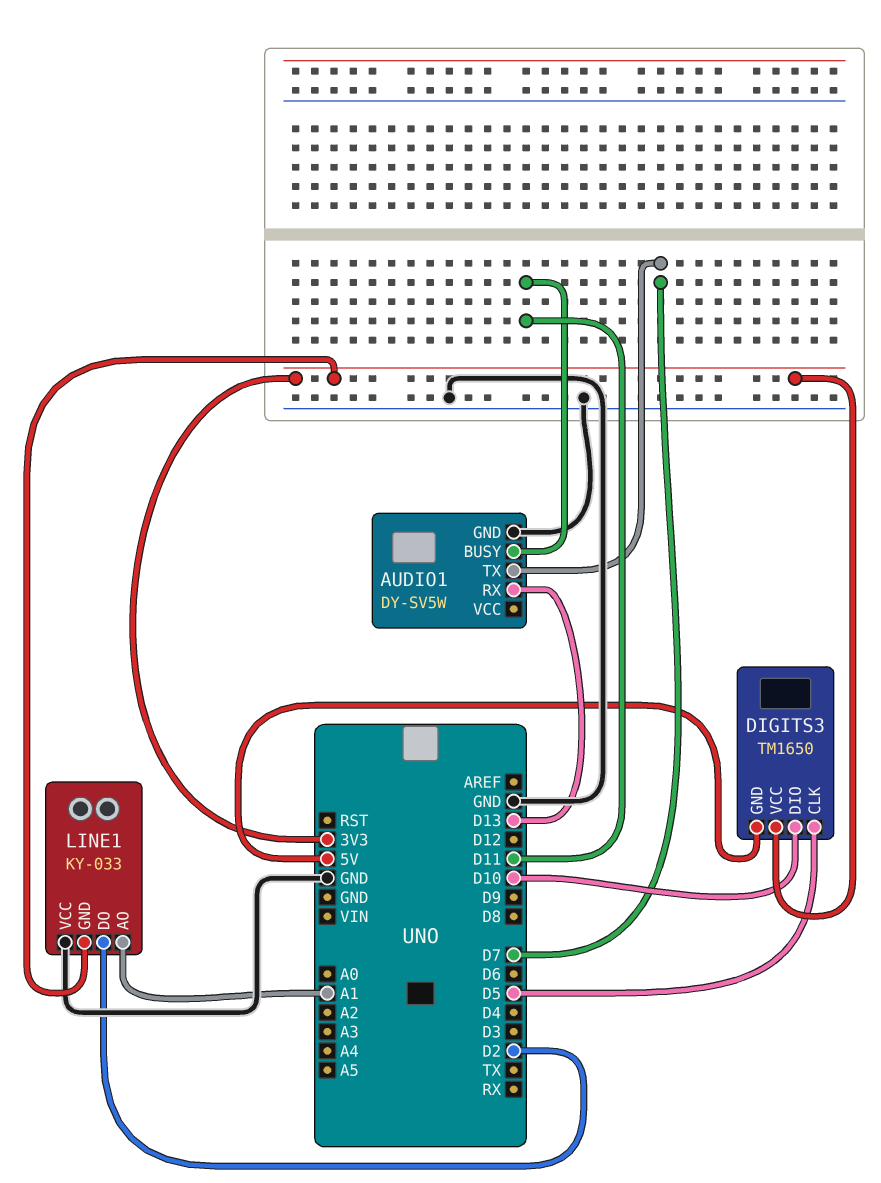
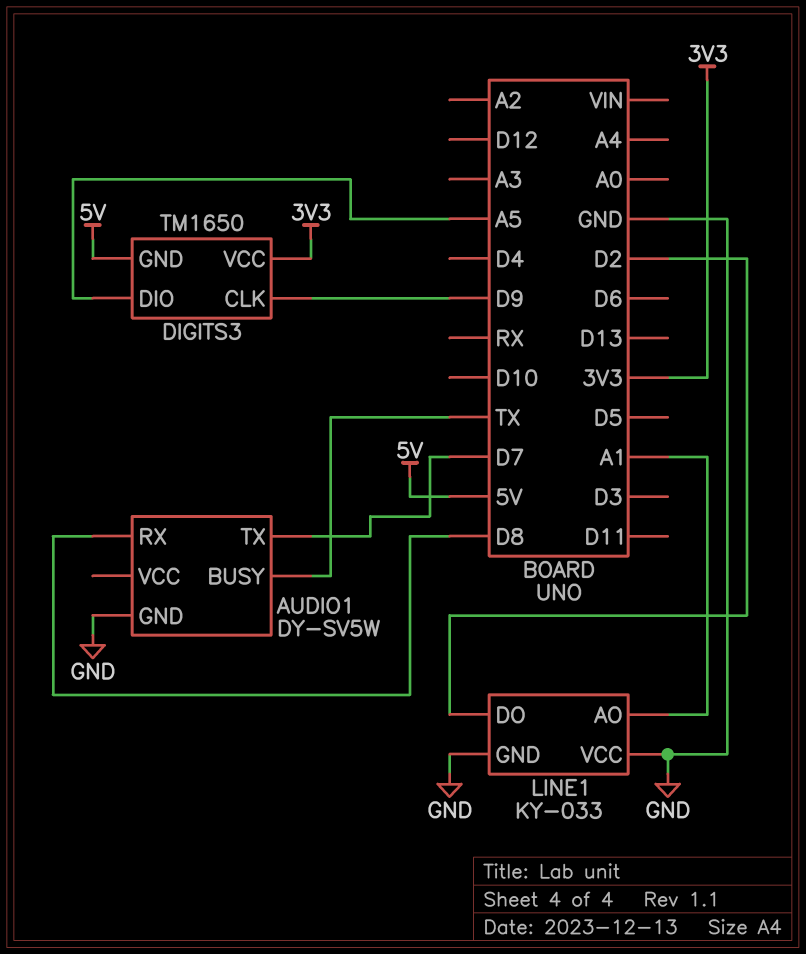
AUDIO1 pin BUSY: D11 -> TX
AUDIO1 pin RX: D13 -> D8
DIGITS3 pin CLK: D5 -> D9
DIGITS3 pin DIO: D10 -> A5
LINE1 pin GND: 3V3 -> GND

